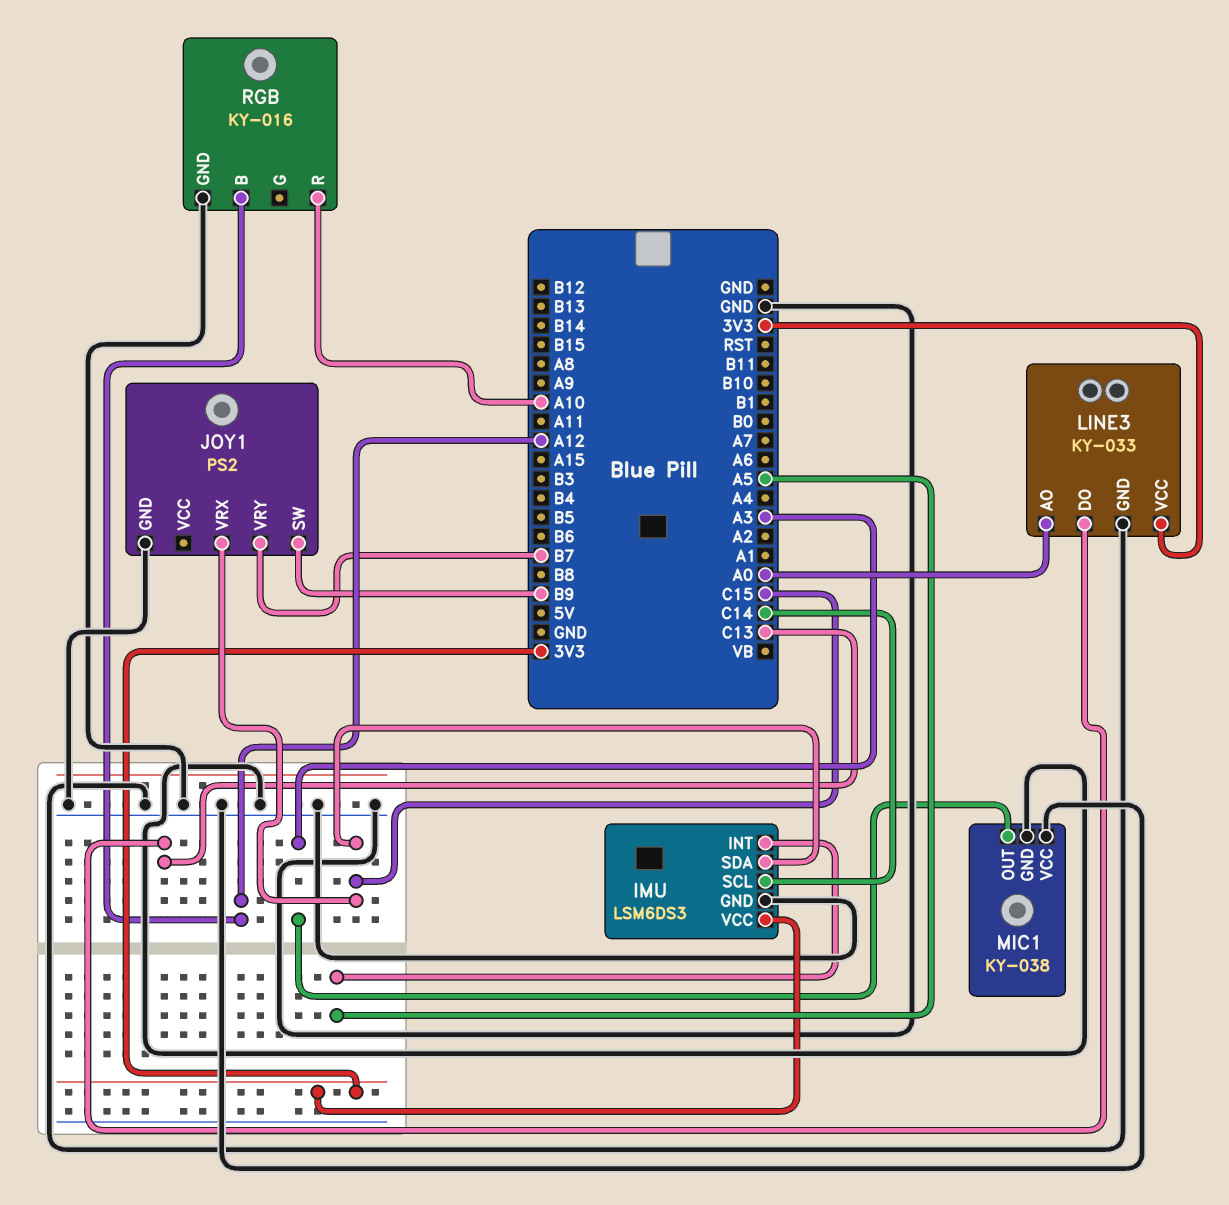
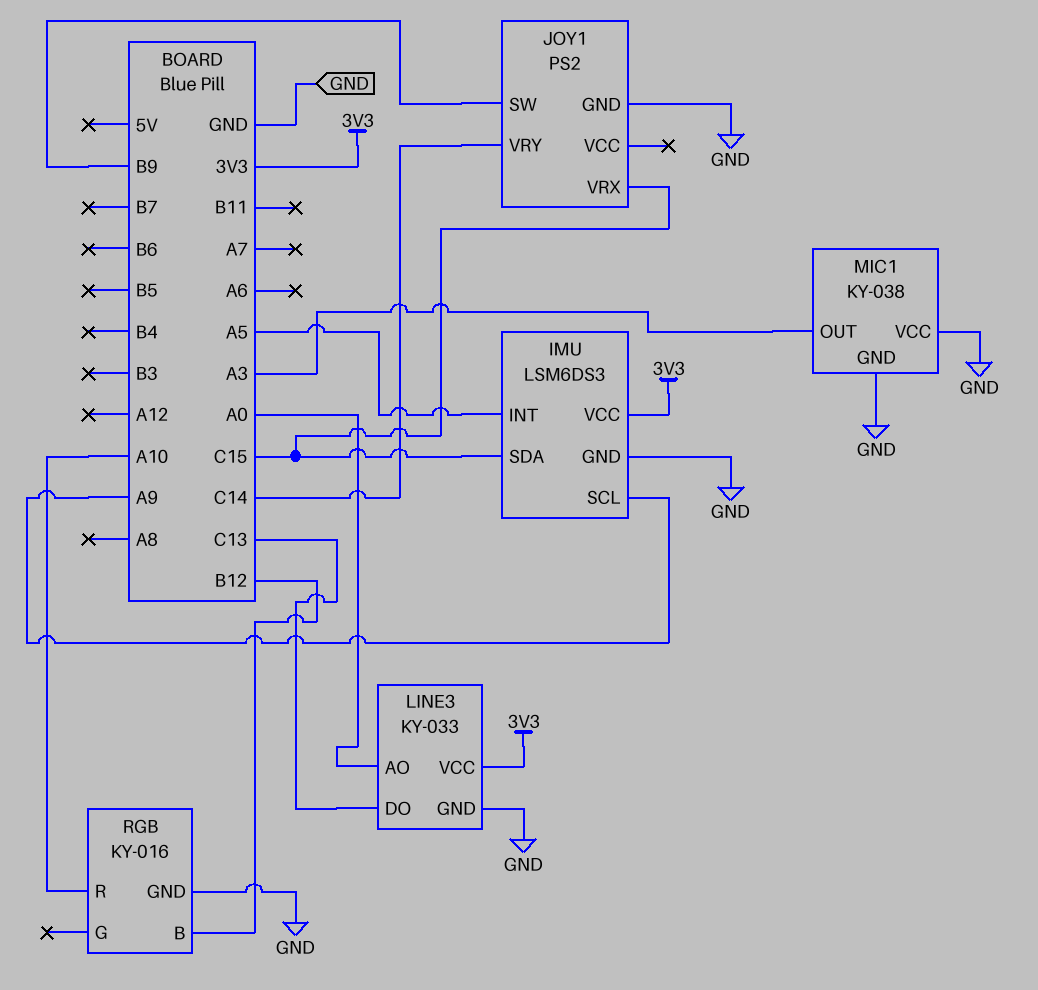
IMU pin SCL: C14 -> A9
JOY1 pin VRY: B7 -> C14
RGB pin B: A12 -> B12

